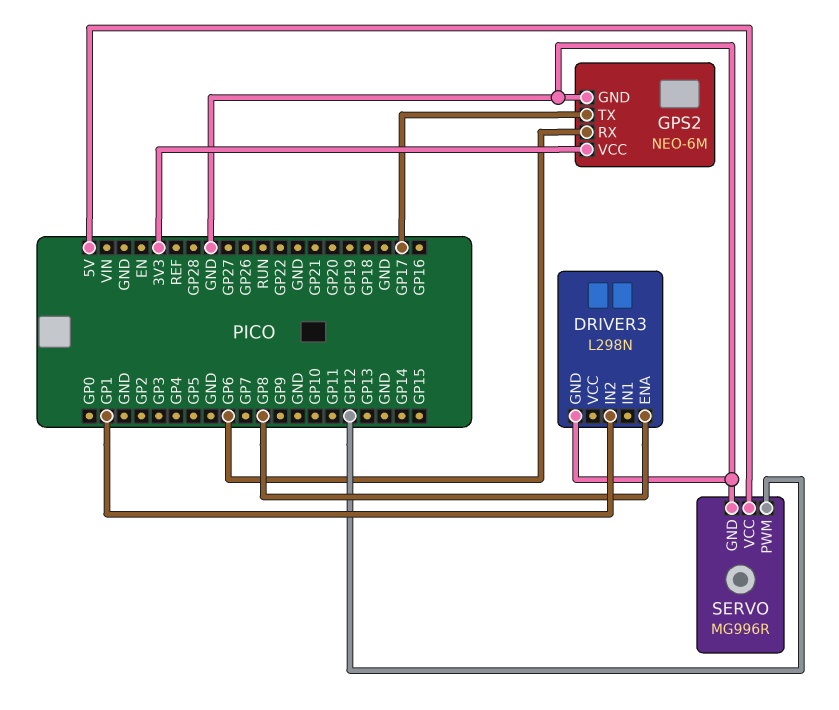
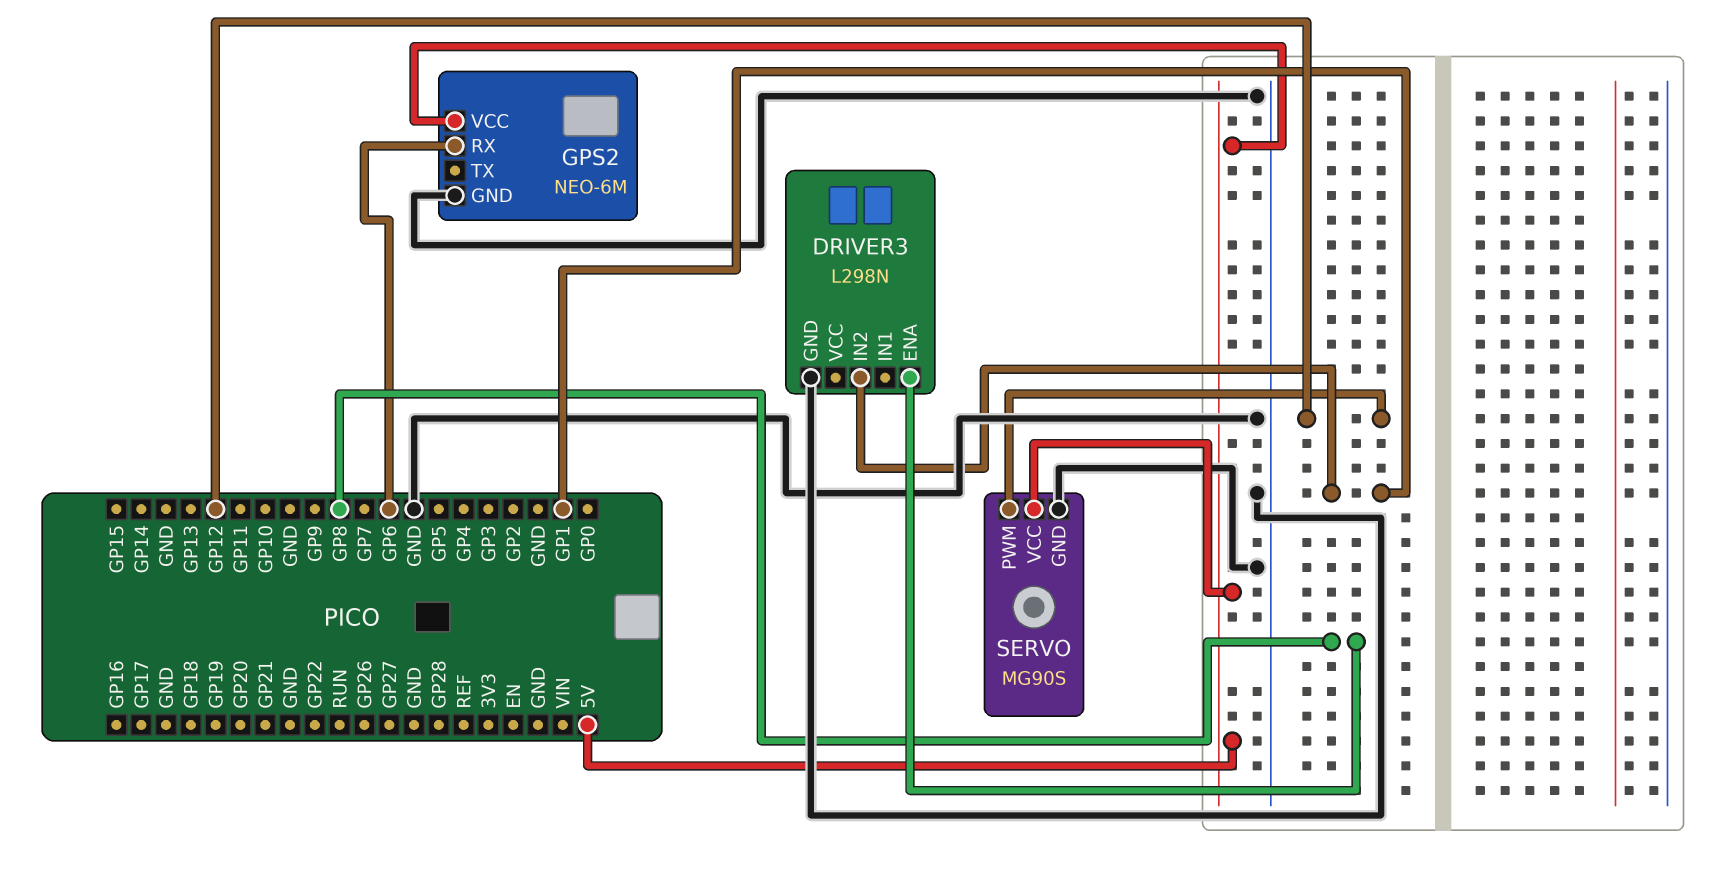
GPS2 pin TX: GP17 -> none
GPS2 pin VCC: 3V3 -> 5V
SERVO: MG996R -> MG90S

